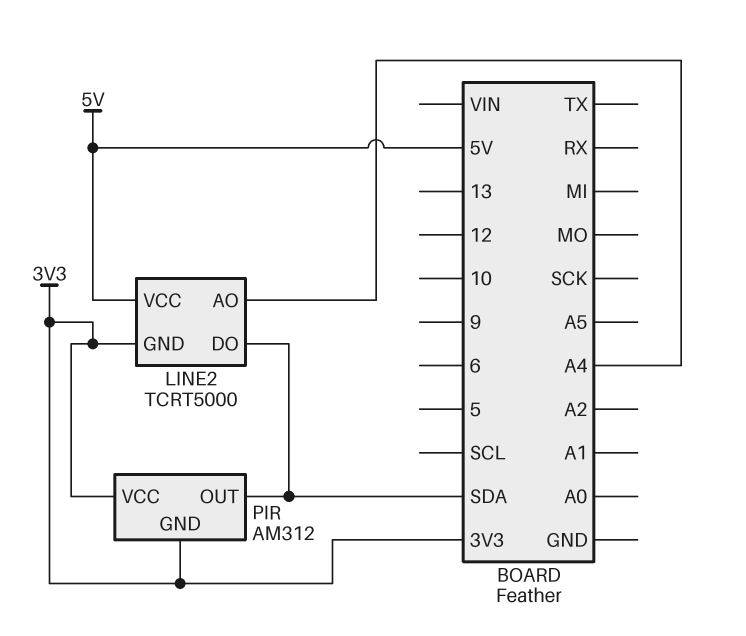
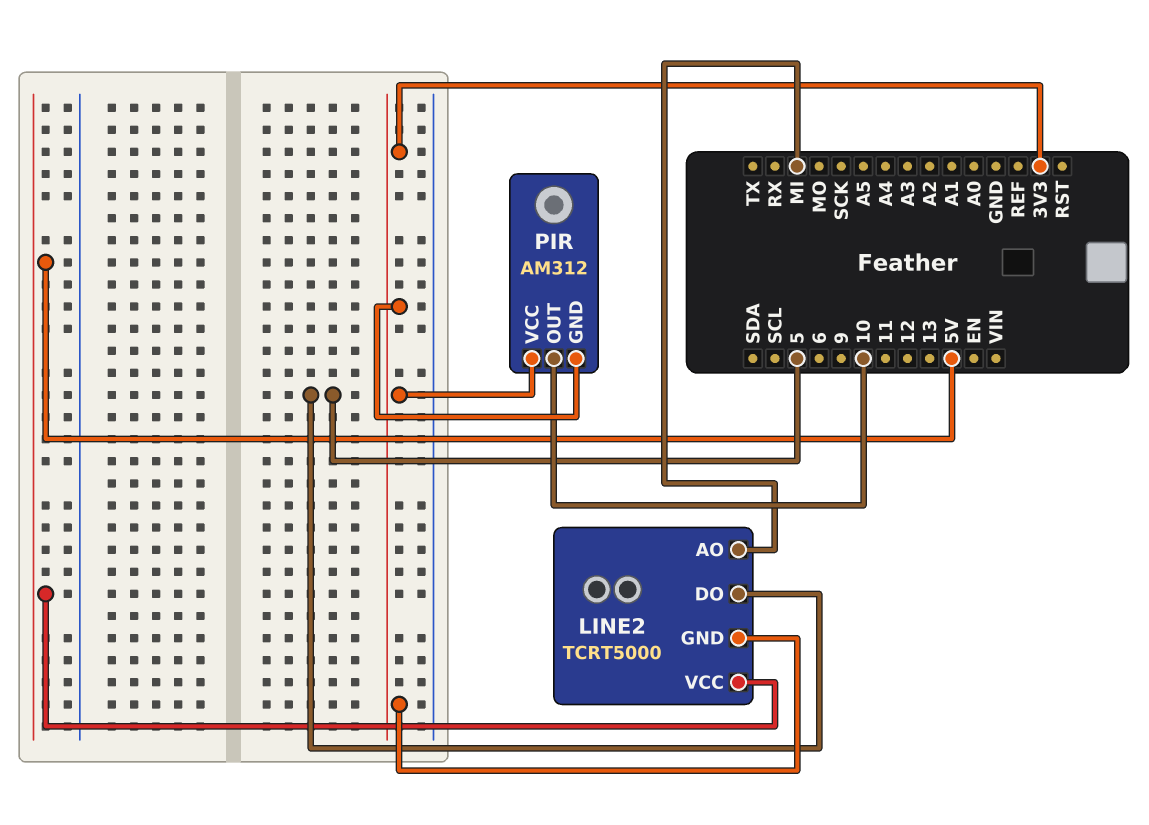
LINE2 pin AO: A4 -> MI
LINE2 pin DO: SDA -> 5
PIR pin OUT: SDA -> 10

